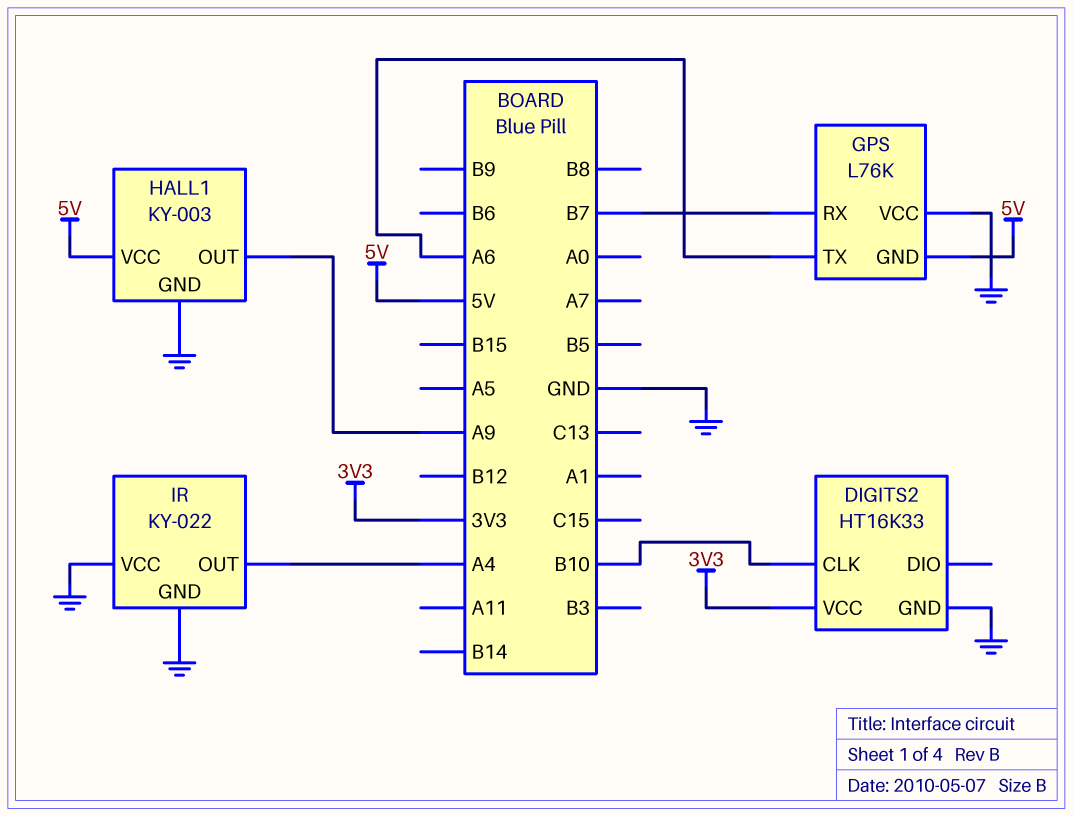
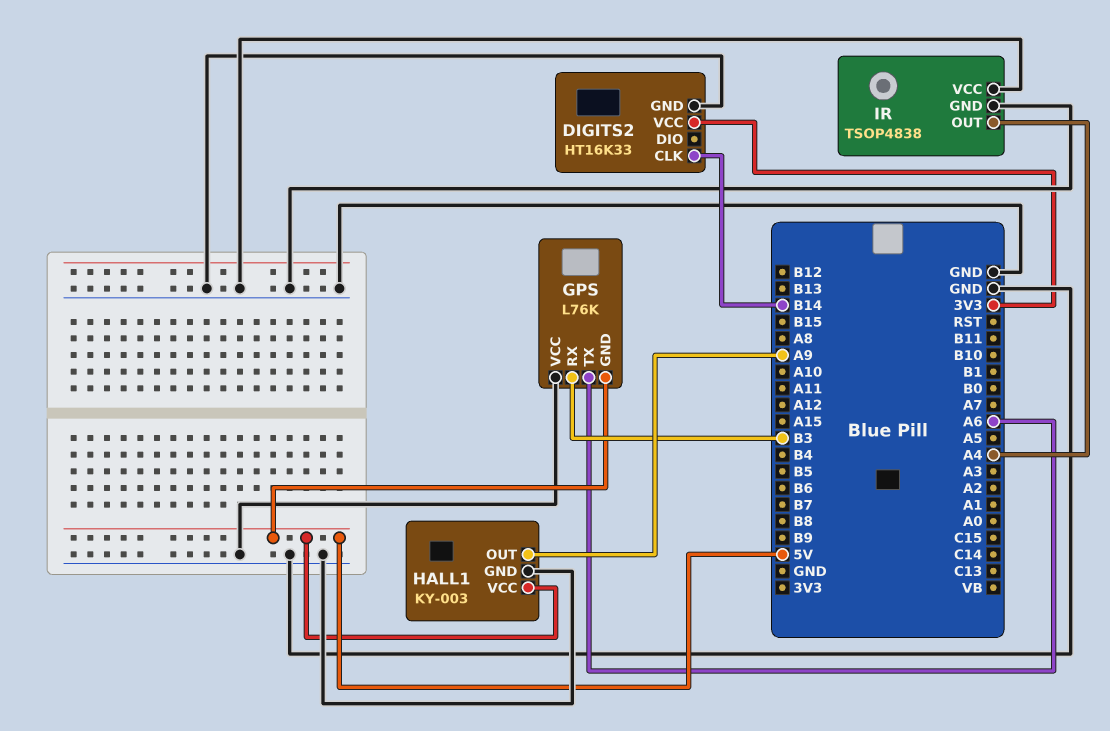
DIGITS2 pin CLK: B10 -> B14
GPS pin RX: B7 -> B3
IR: KY-022 -> TSOP4838

